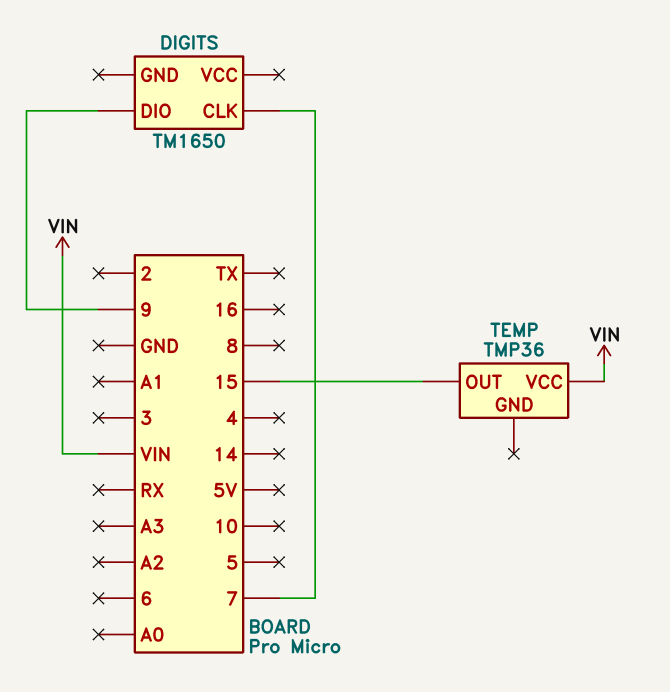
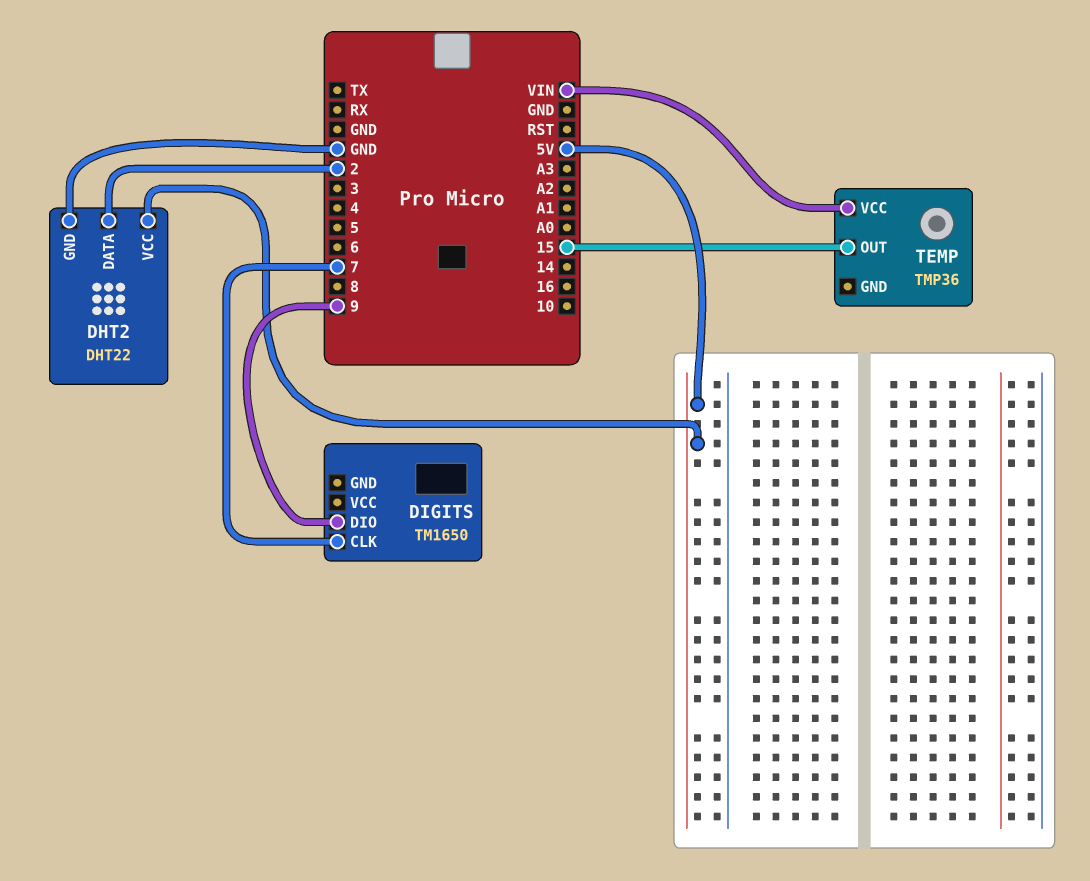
DHT2: none -> DHT22
DHT2 pin DATA: none -> 2
DHT2 pin GND: none -> GND
DHT2 pin VCC: none -> 5V

